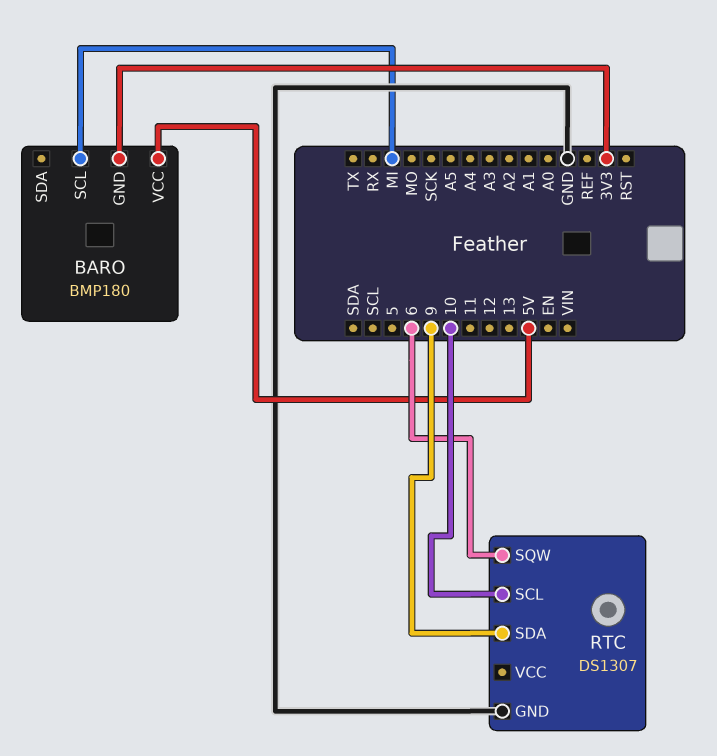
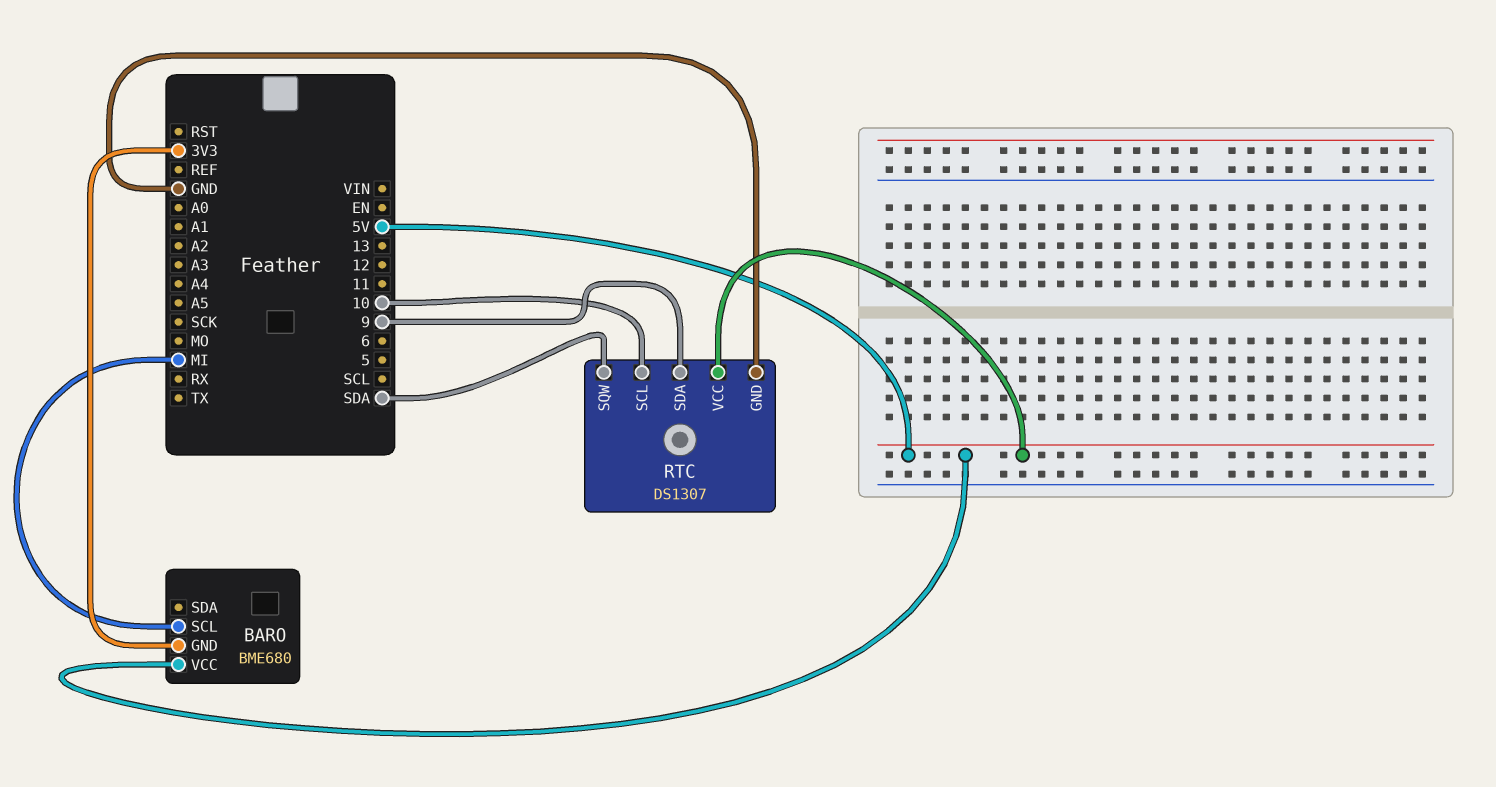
BARO: BMP180 -> BME680
RTC pin SQW: 6 -> SDA
RTC pin VCC: none -> 5V

